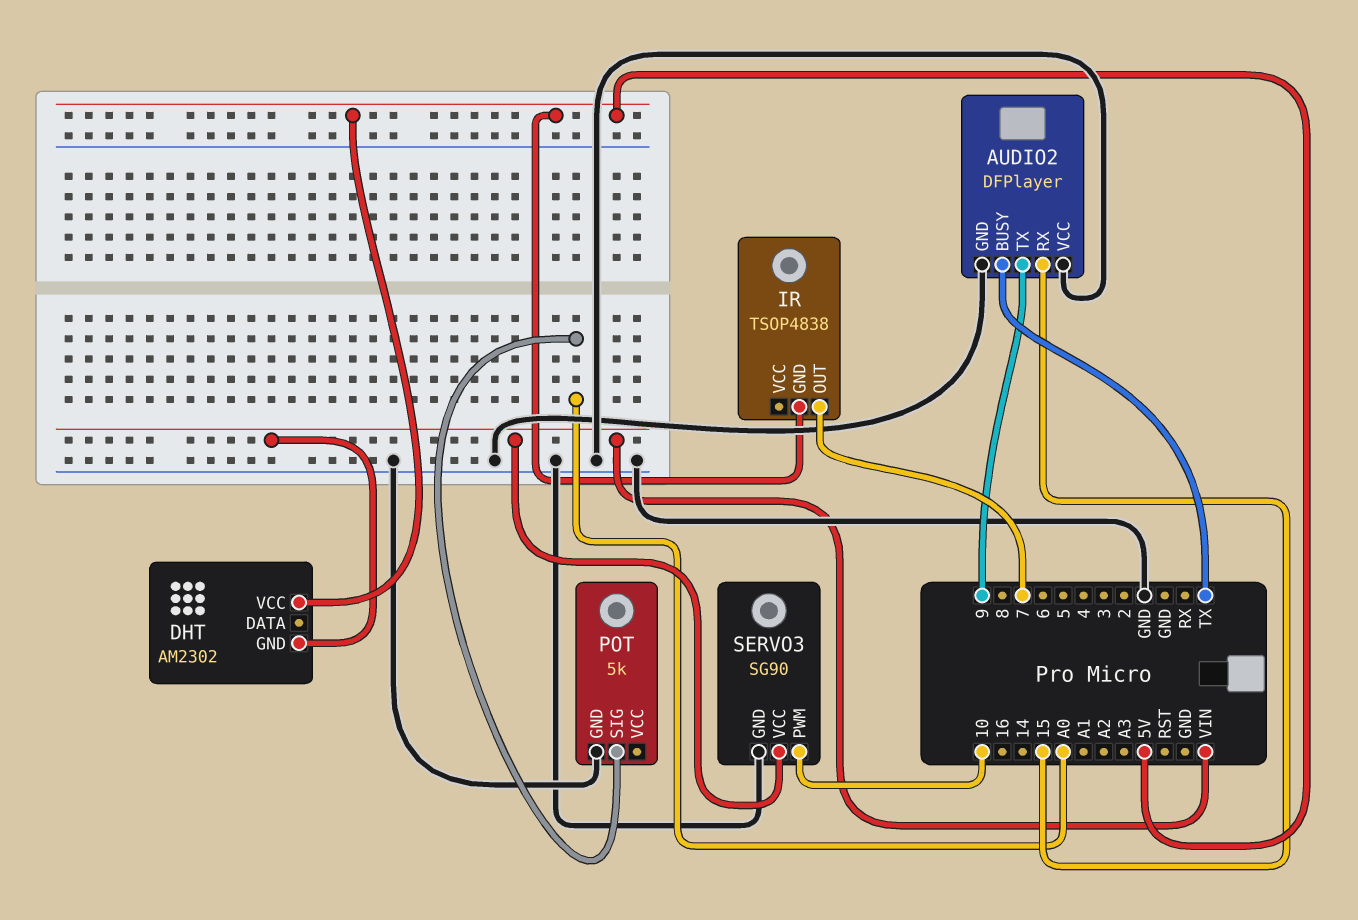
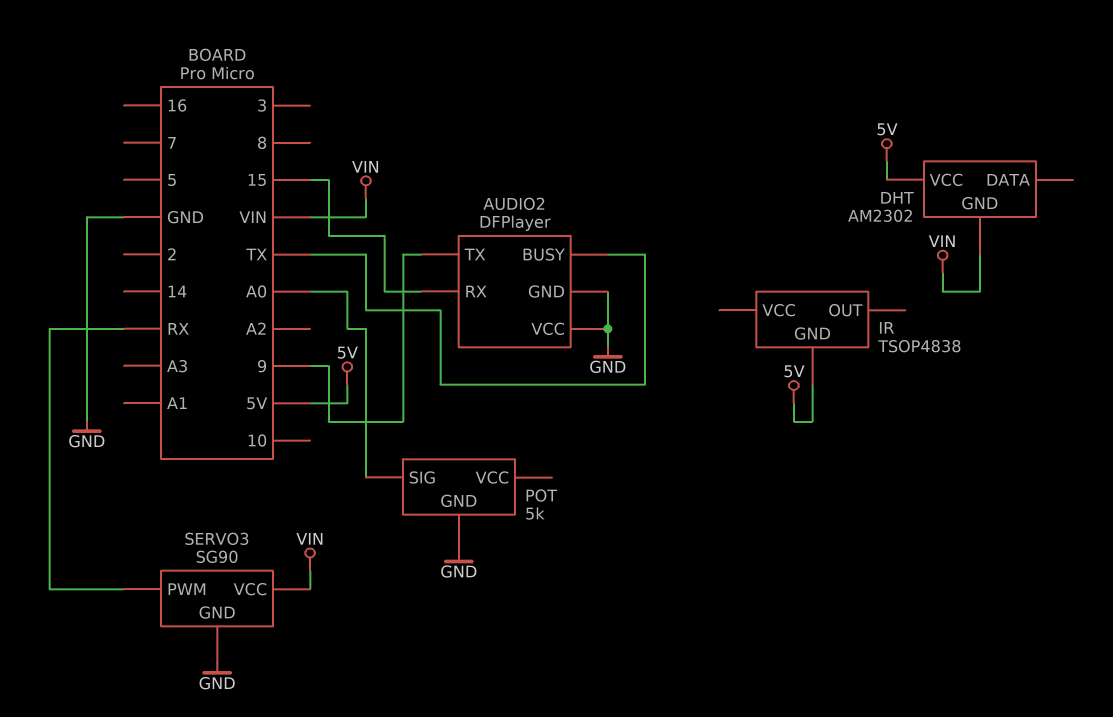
IR pin OUT: 7 -> none
SERVO3 pin PWM: 10 -> RX

